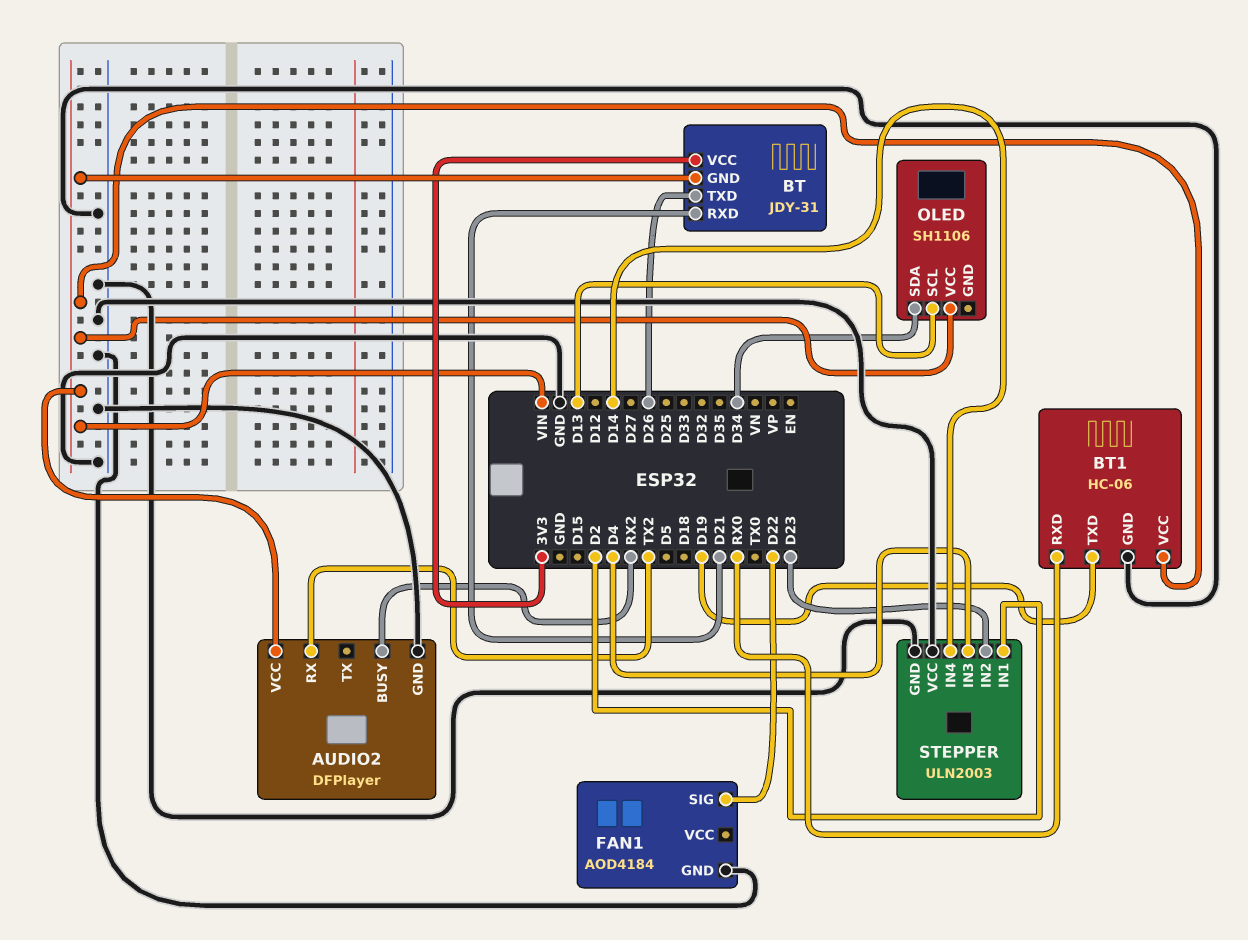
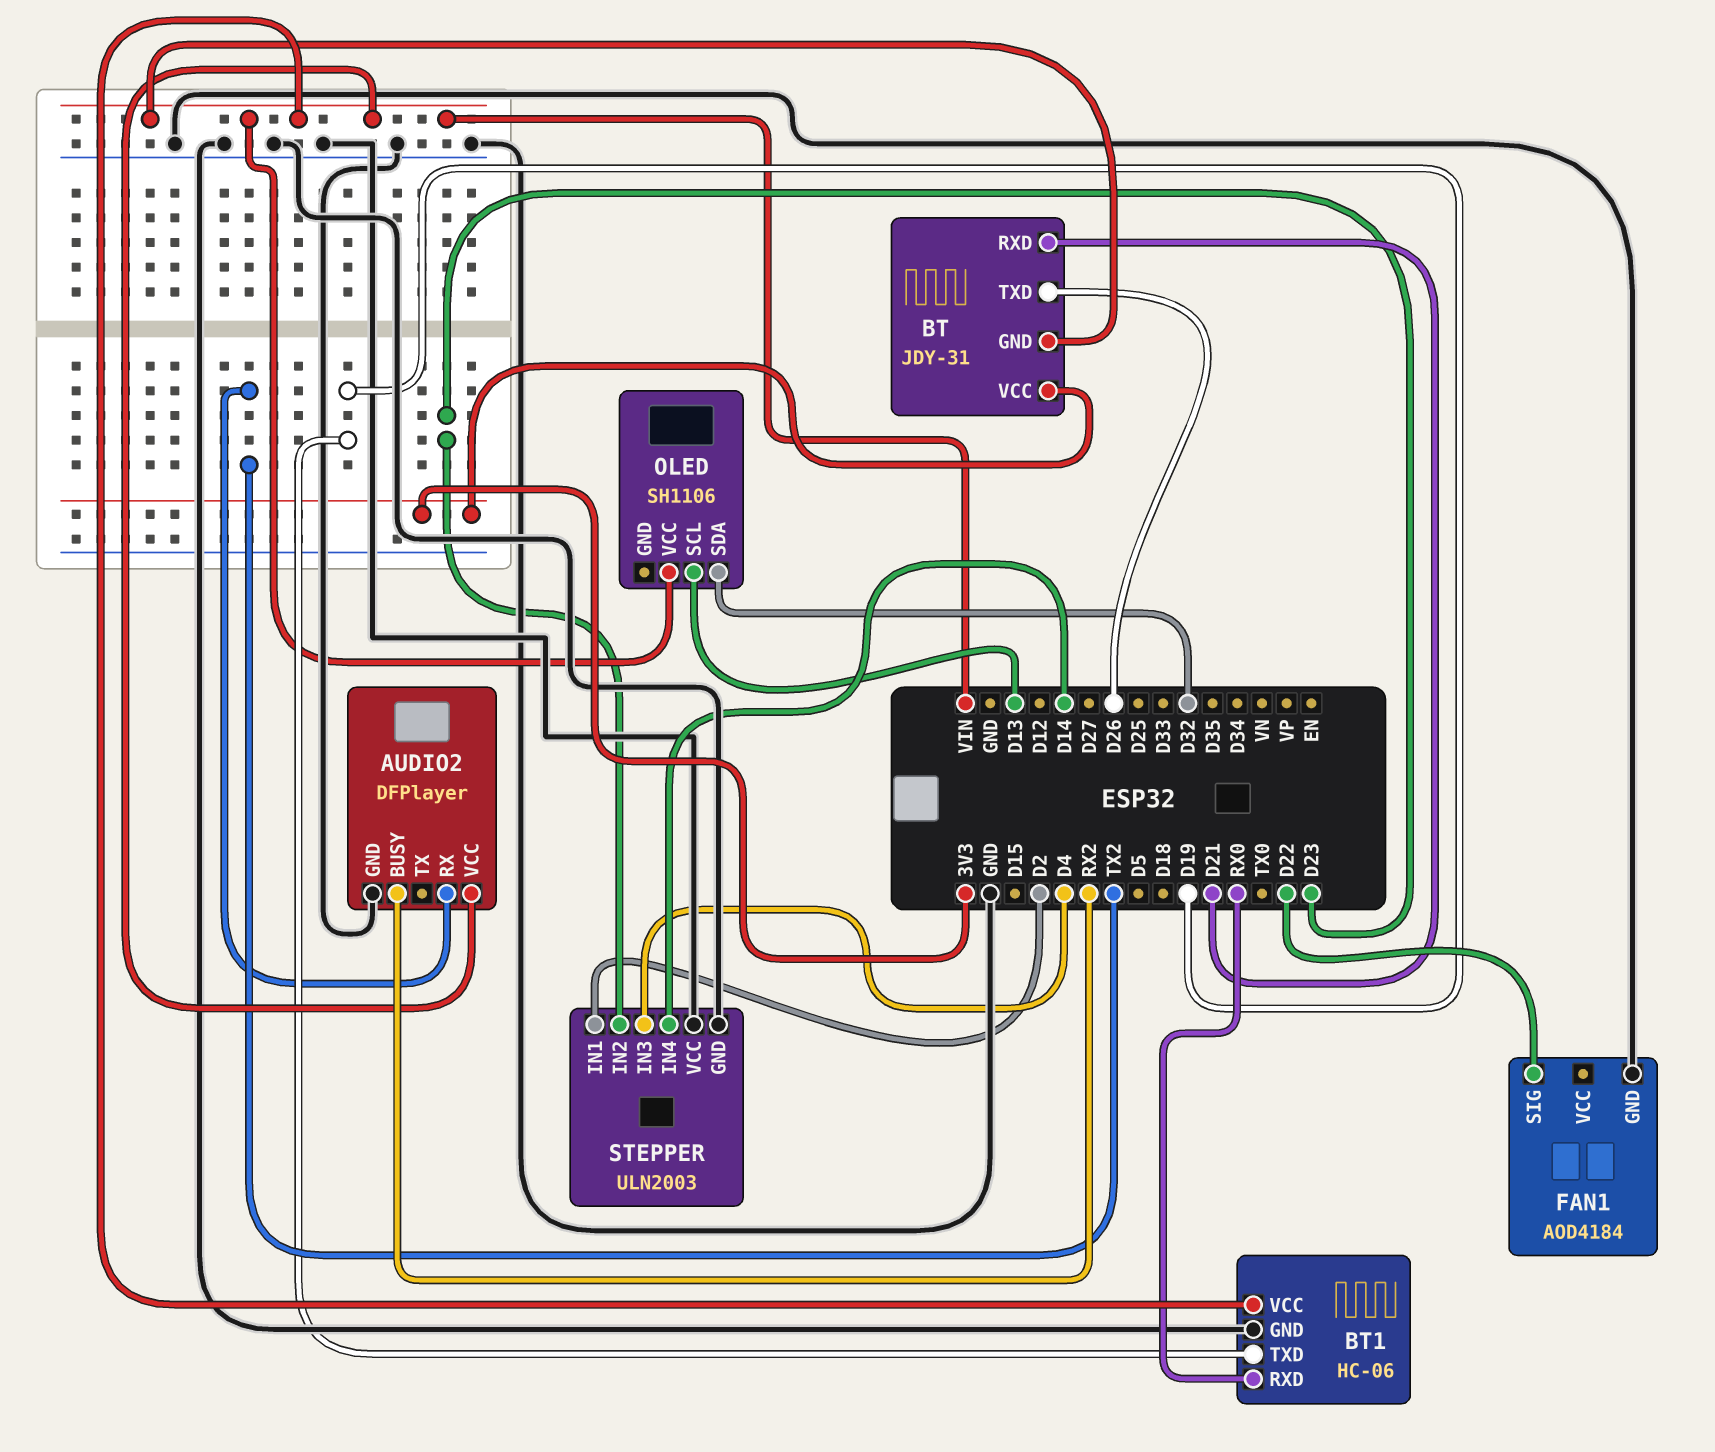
OLED pin SDA: D34 -> D32

